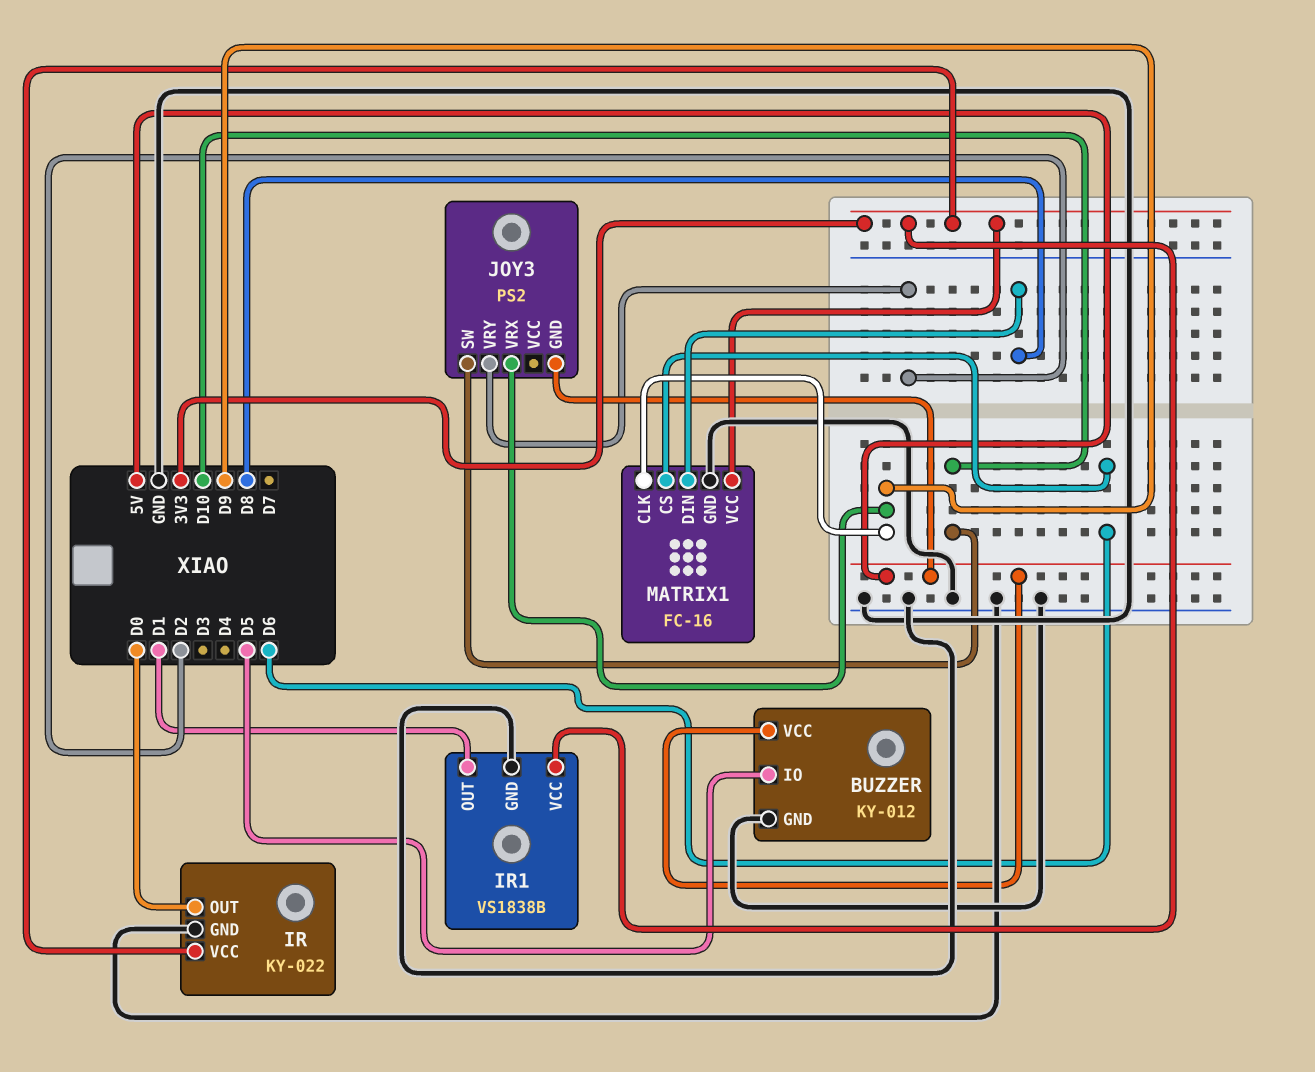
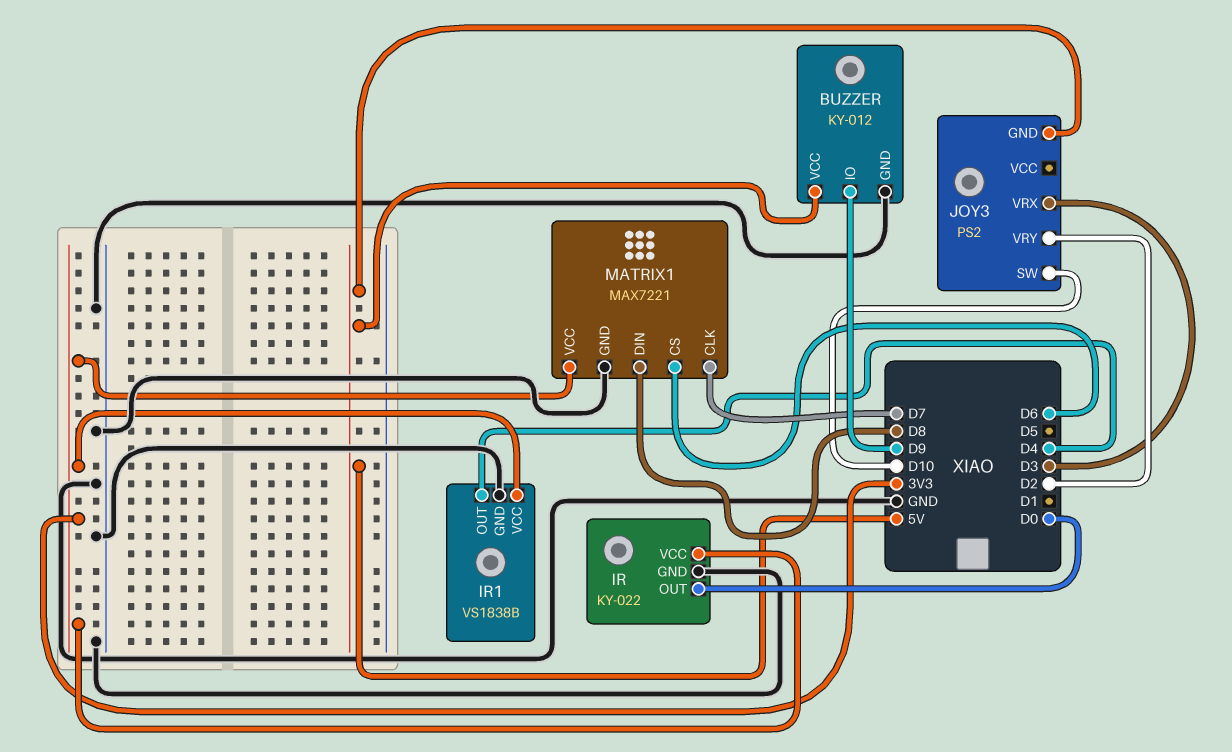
BUZZER pin IO: D5 -> D9
IR1 pin OUT: D1 -> D4
JOY3 pin VRX: D9 -> D3
MATRIX1: FC-16 -> MAX7221
MATRIX1 pin CLK: D9 -> D7

